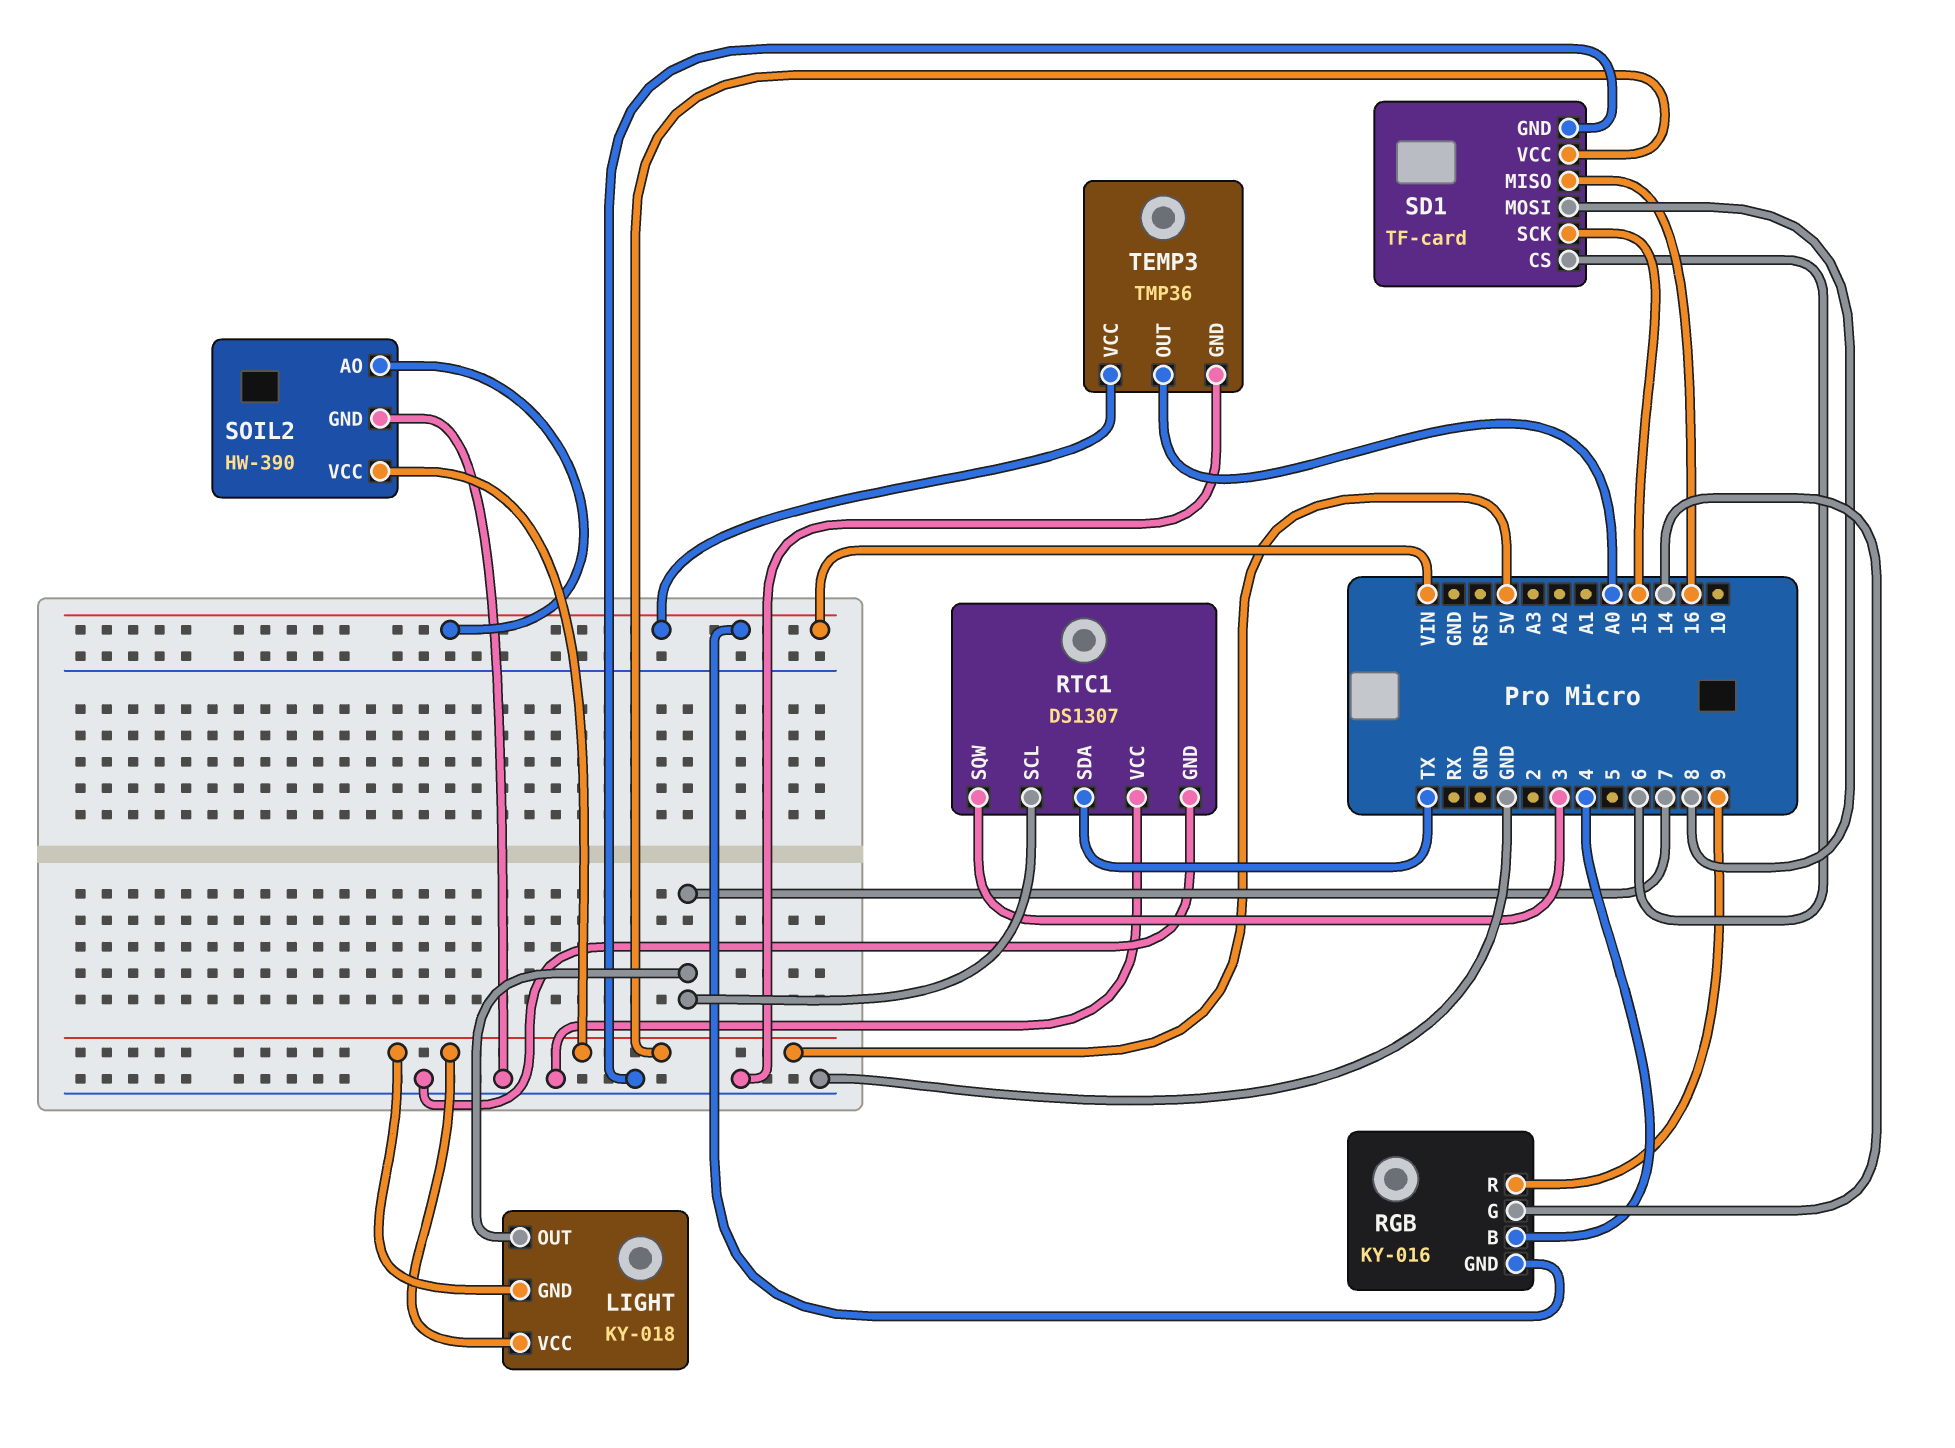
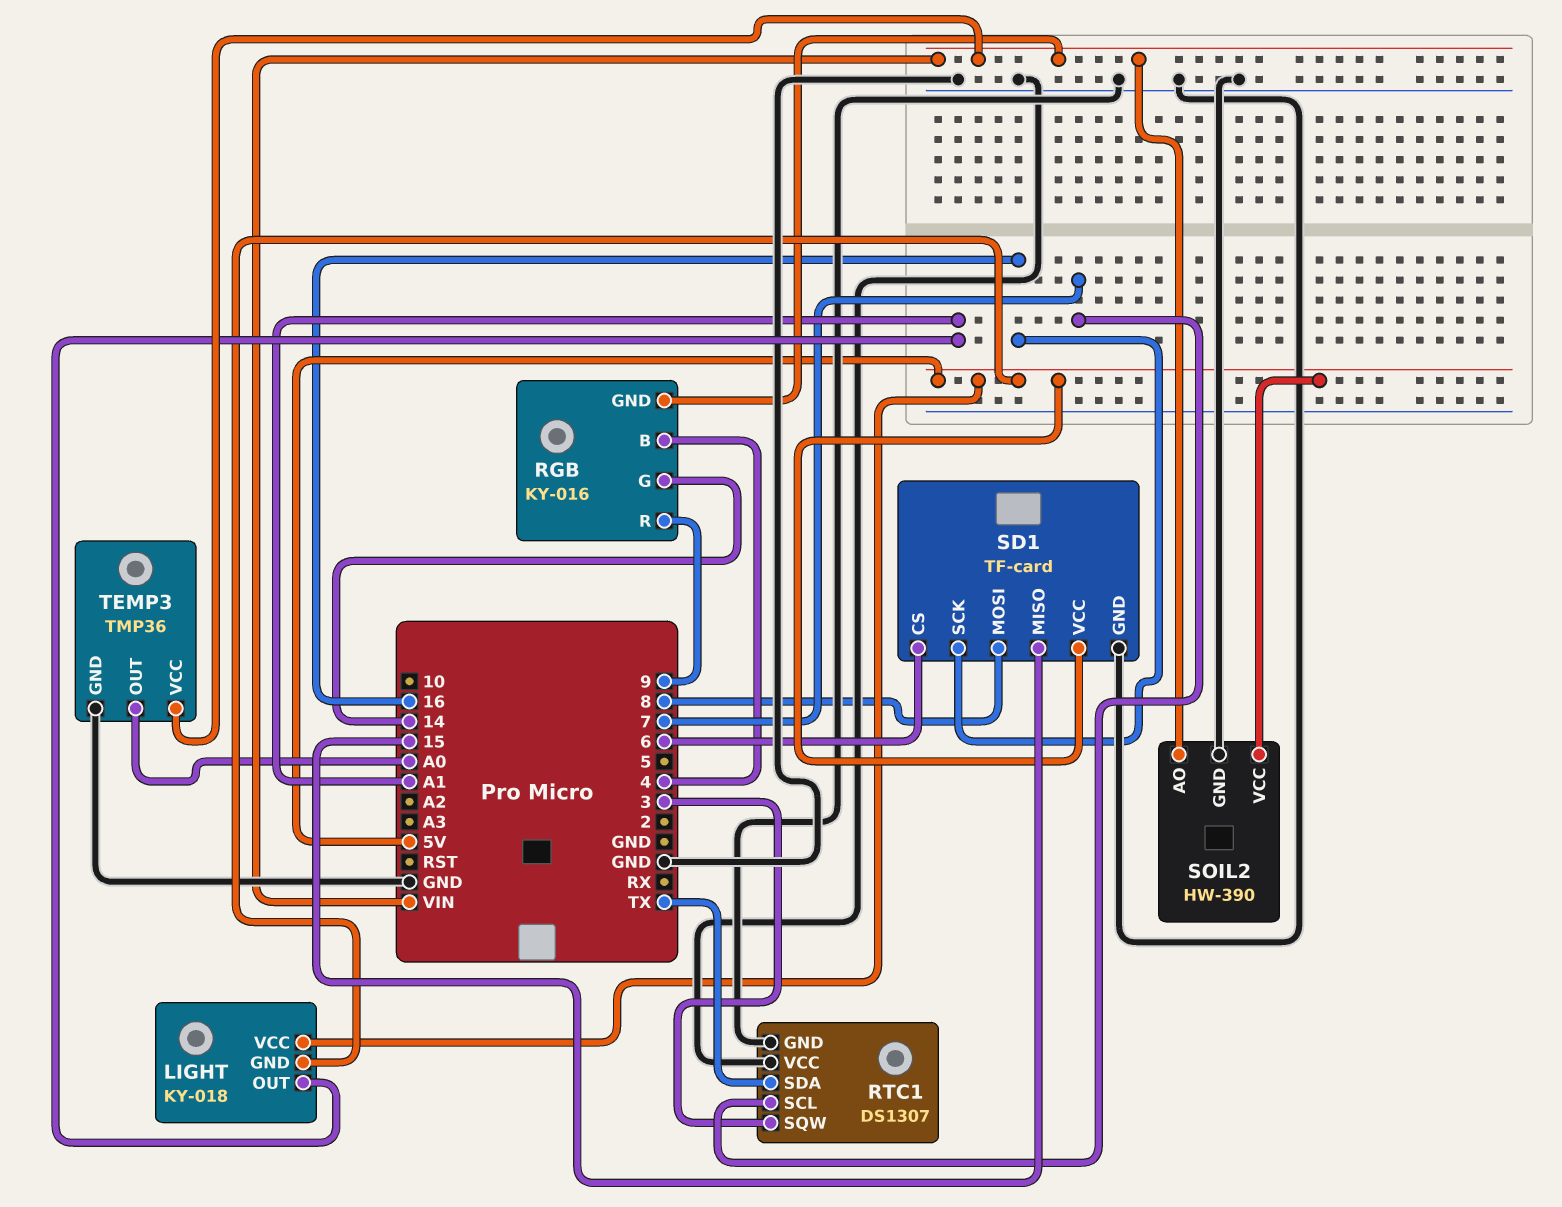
LIGHT pin OUT: 7 -> A1
SD1 pin MISO: 16 -> 15
SD1 pin SCK: 15 -> 16

